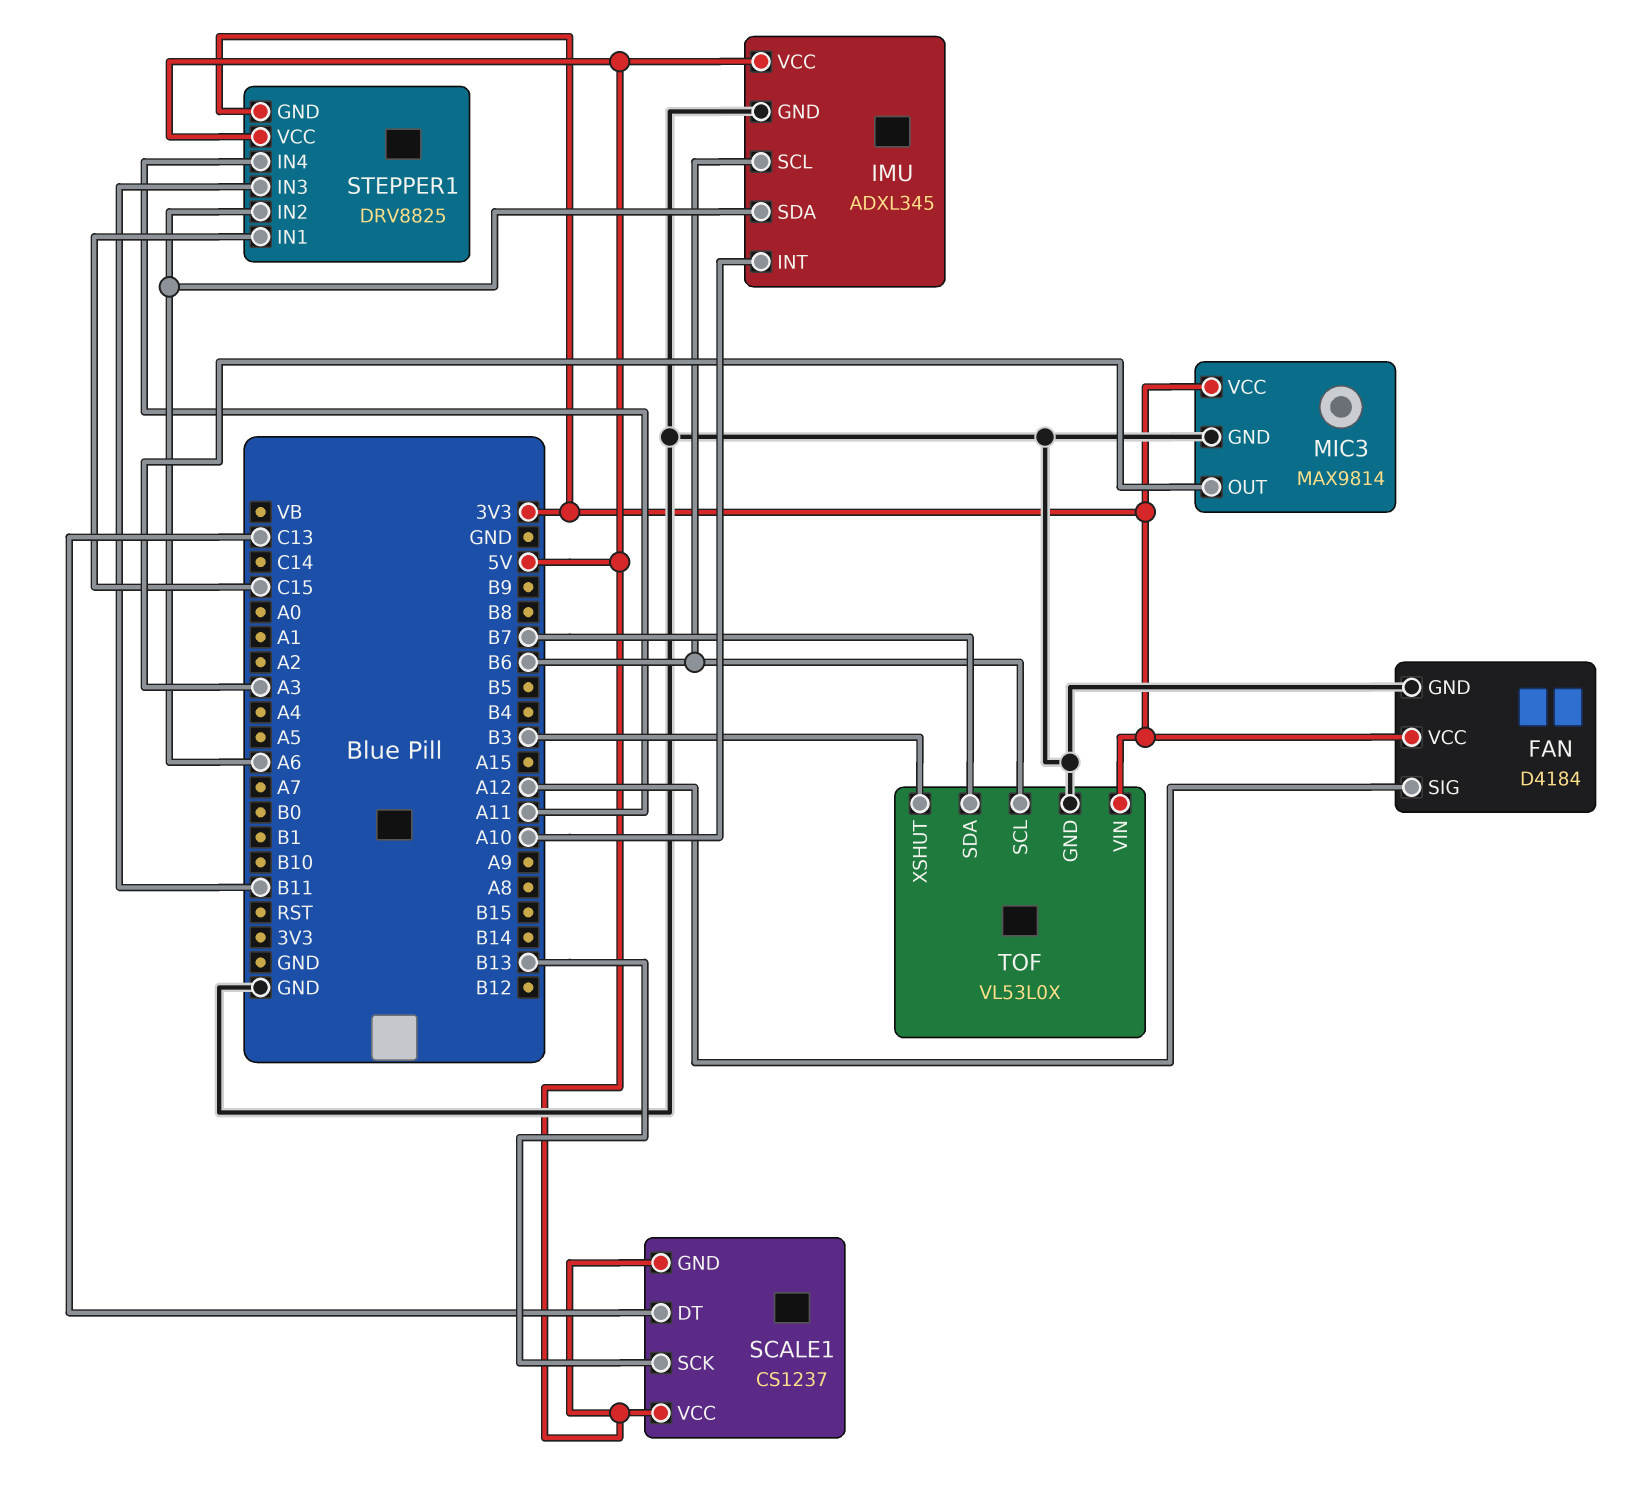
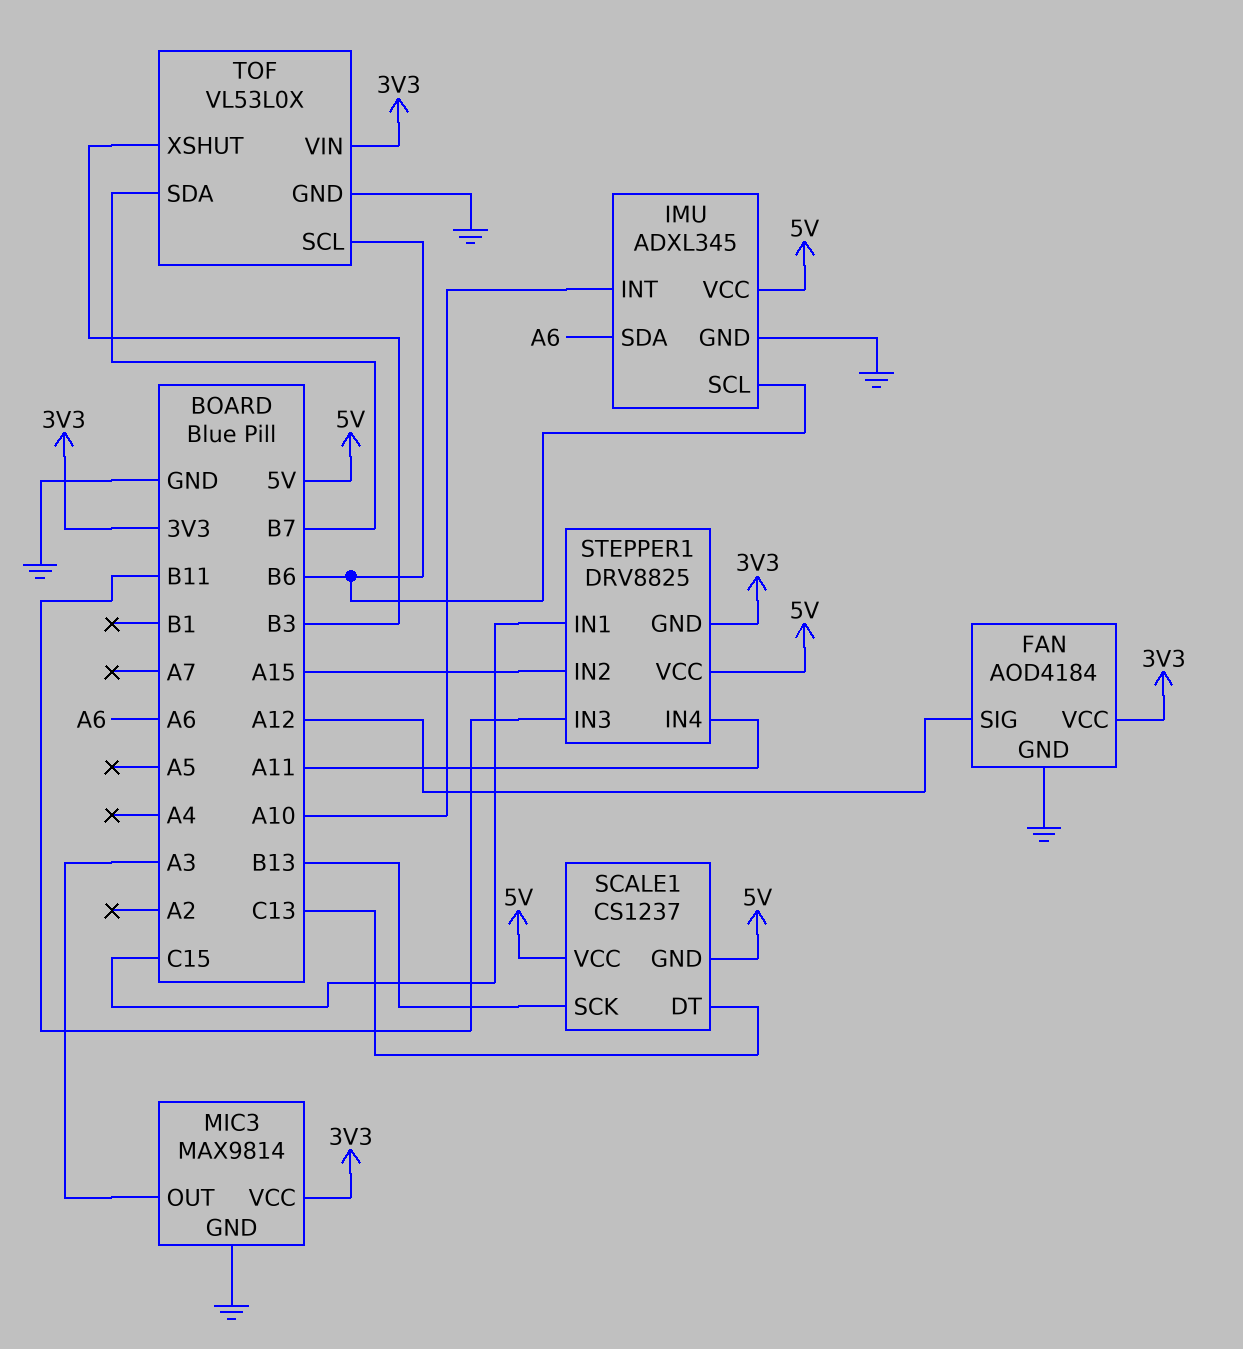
FAN: D4184 -> AOD4184
STEPPER1 pin IN2: A6 -> A15

